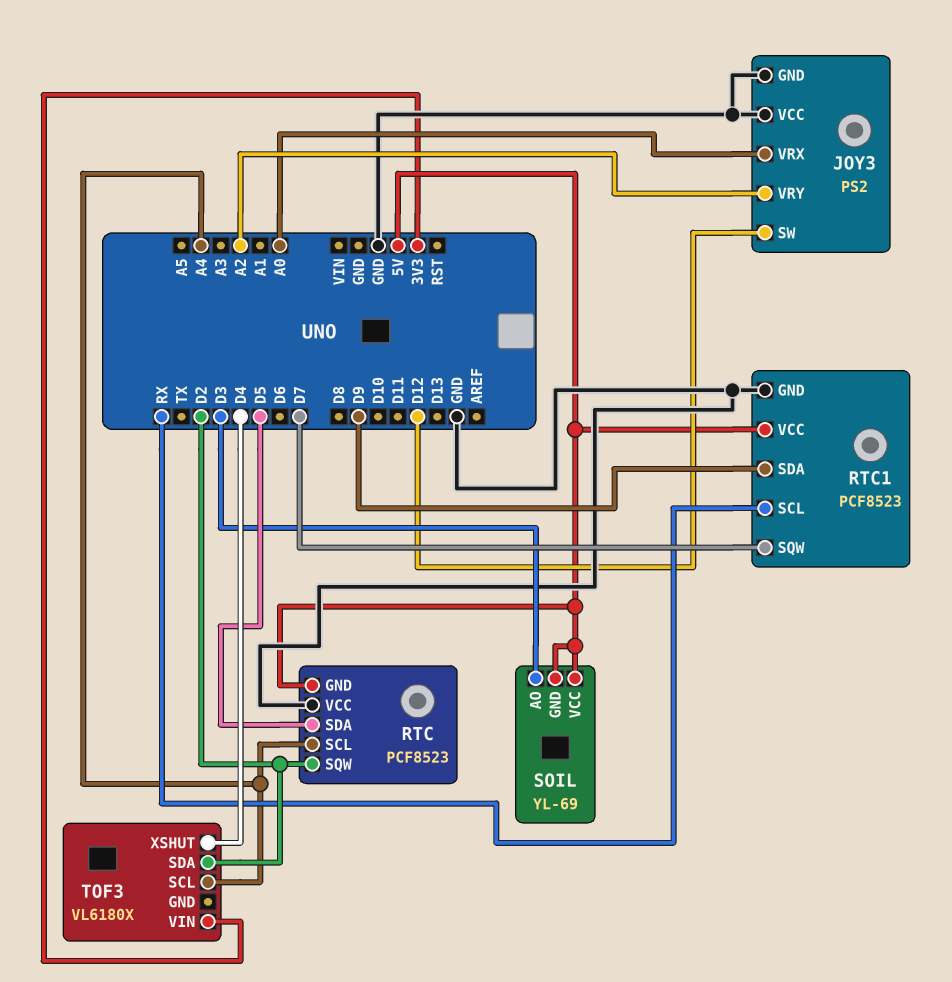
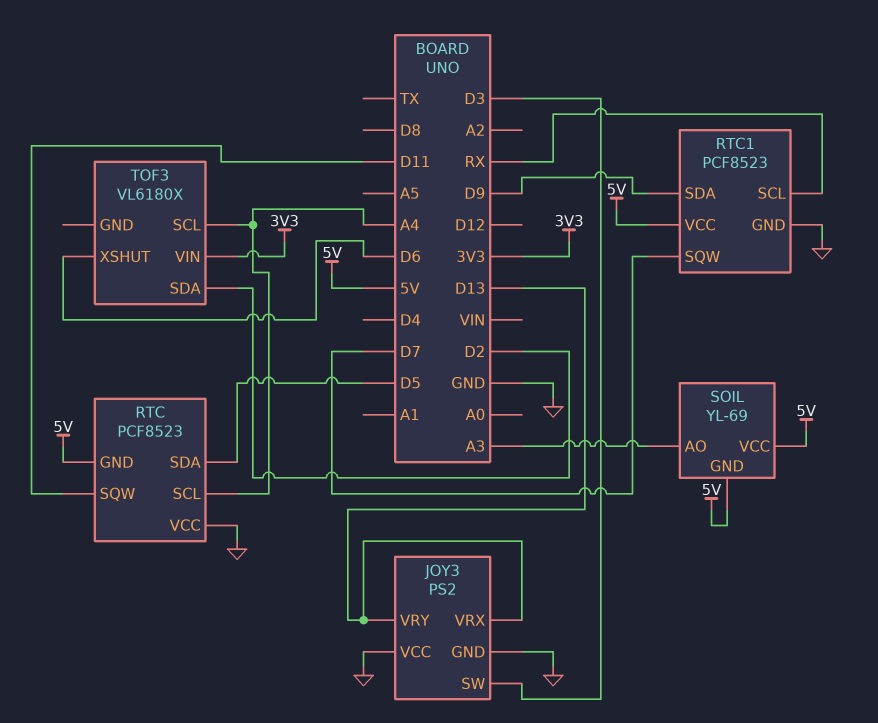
JOY3 pin SW: D12 -> D3
JOY3 pin VRX: A0 -> D13
JOY3 pin VRY: A2 -> D13
RTC pin SQW: D2 -> D11
SOIL pin AO: D3 -> A3
TOF3 pin XSHUT: D4 -> D6

